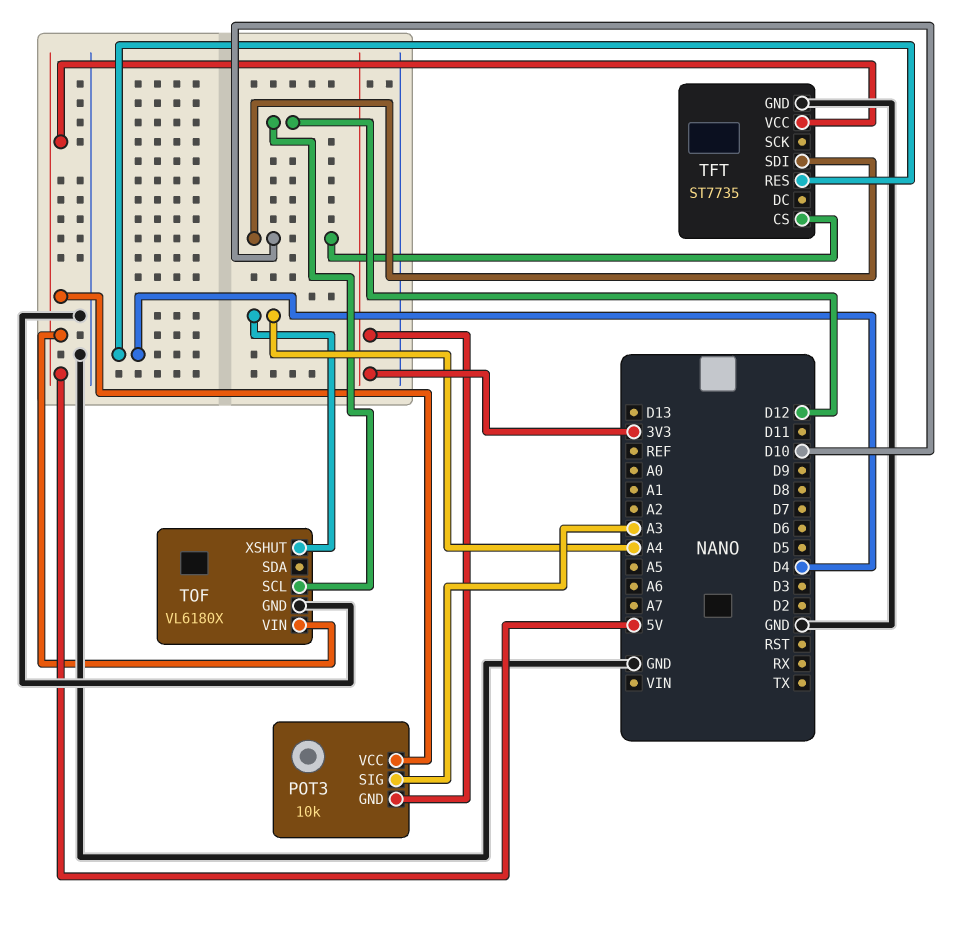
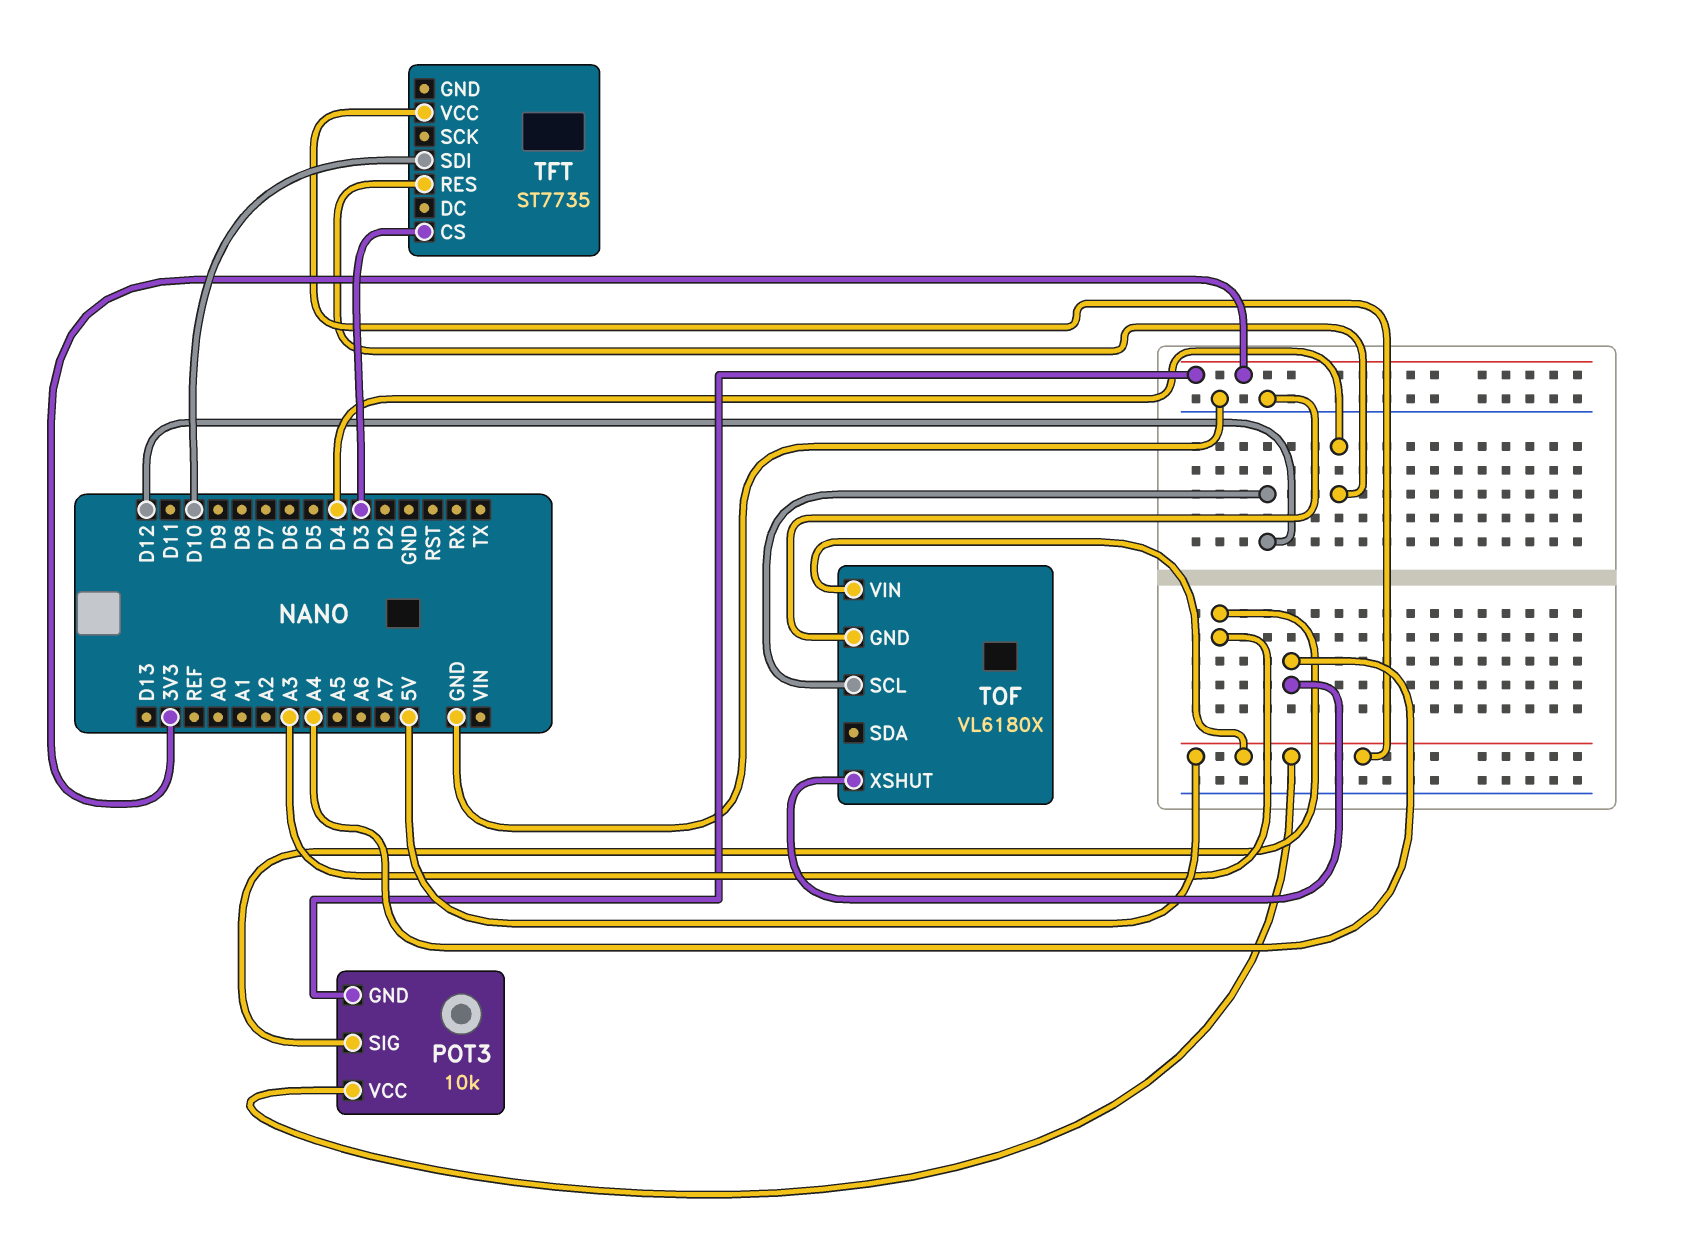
TFT pin CS: D10 -> D3
TFT pin GND: GND -> none

